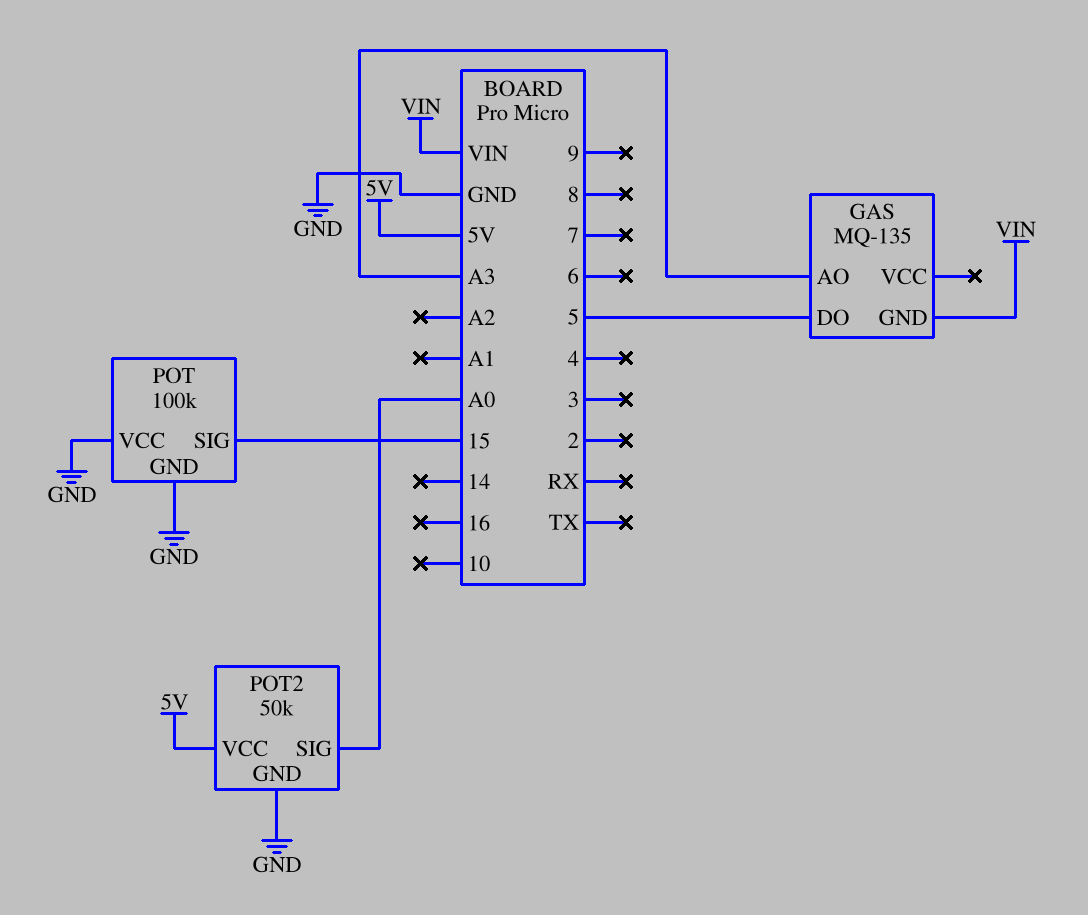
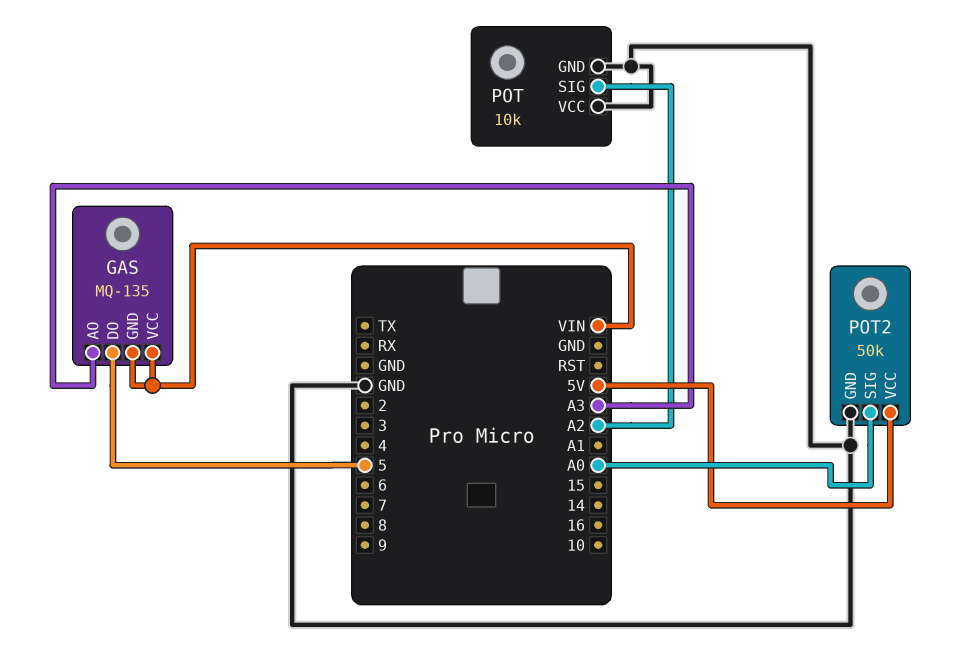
GAS pin VCC: none -> VIN
POT: 100k -> 10k
POT pin SIG: 15 -> A2

